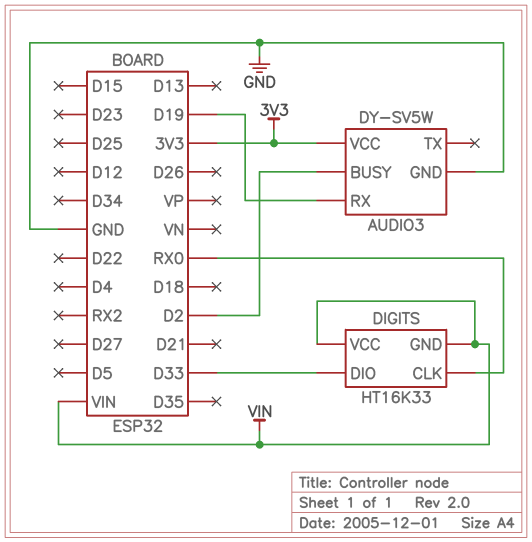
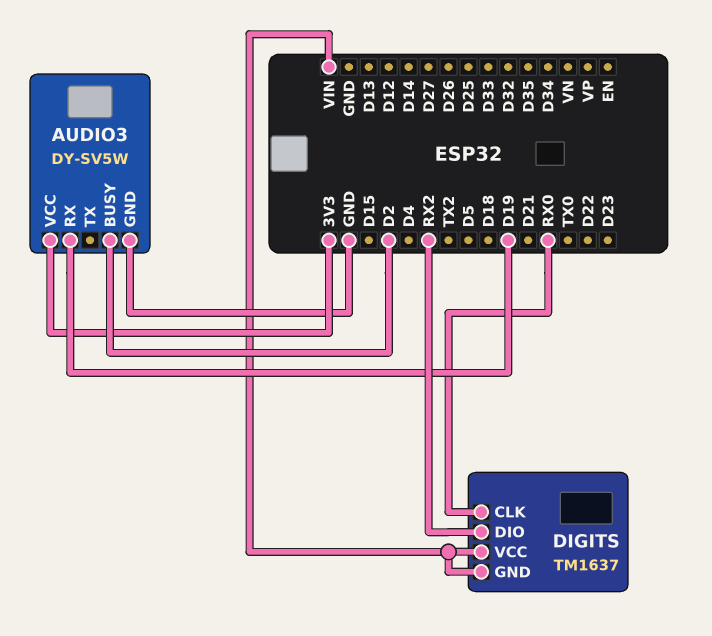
DIGITS: HT16K33 -> TM1637
DIGITS pin DIO: D33 -> RX2

